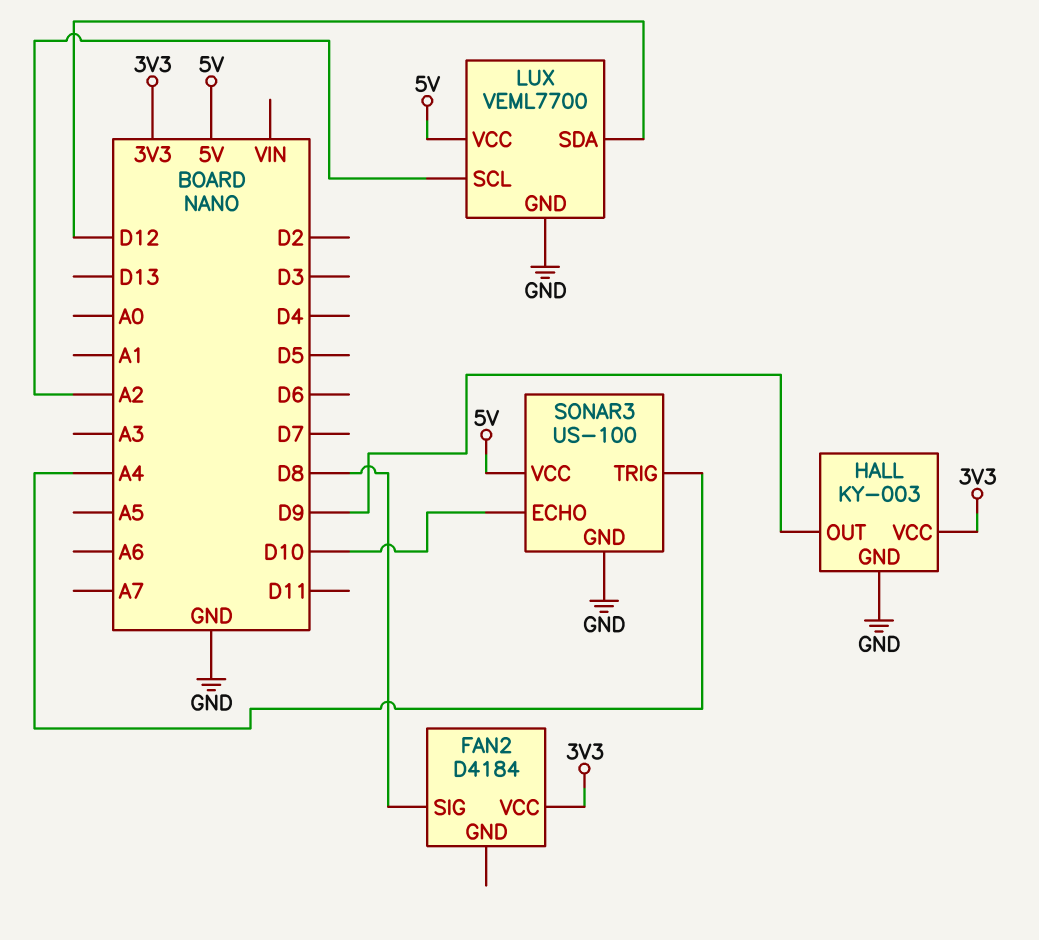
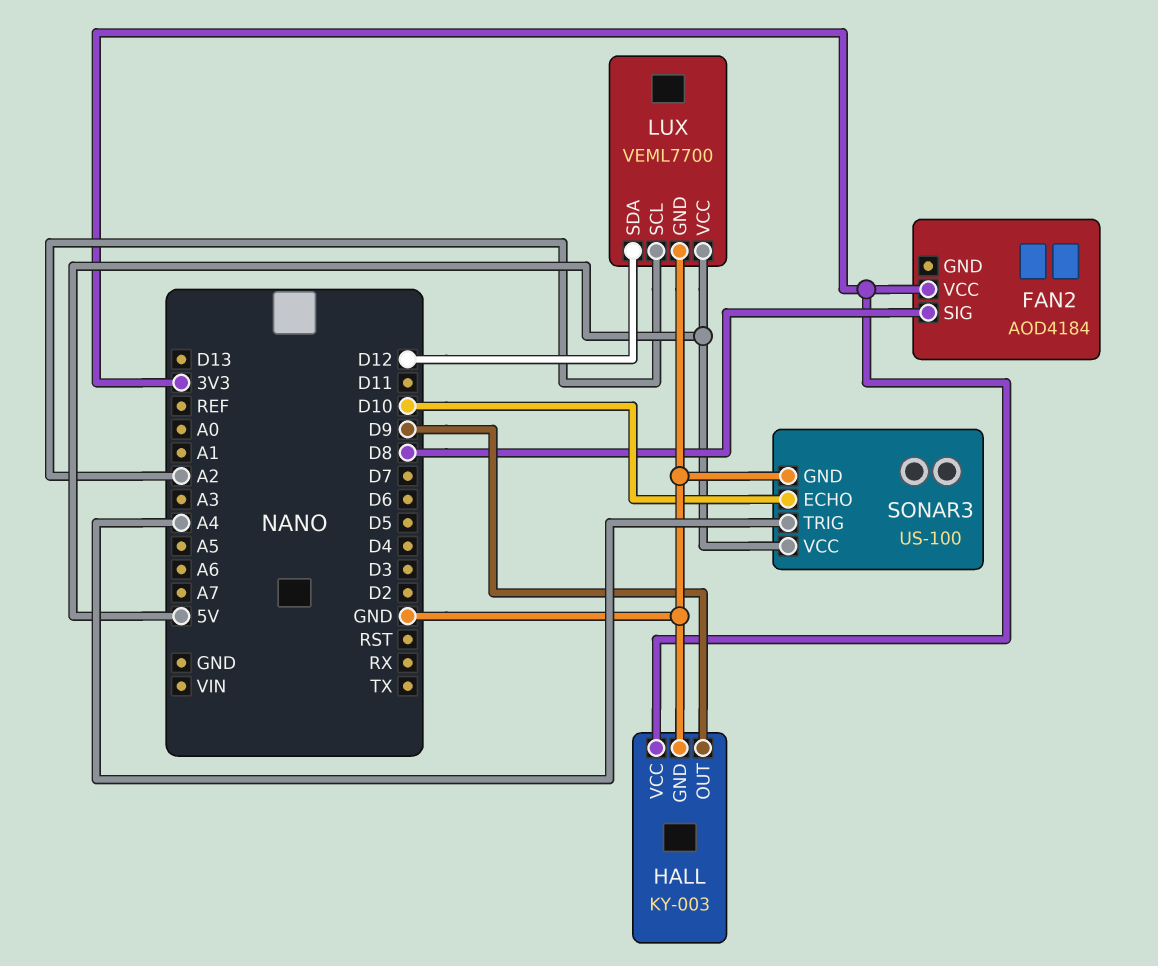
FAN2: D4184 -> AOD4184

